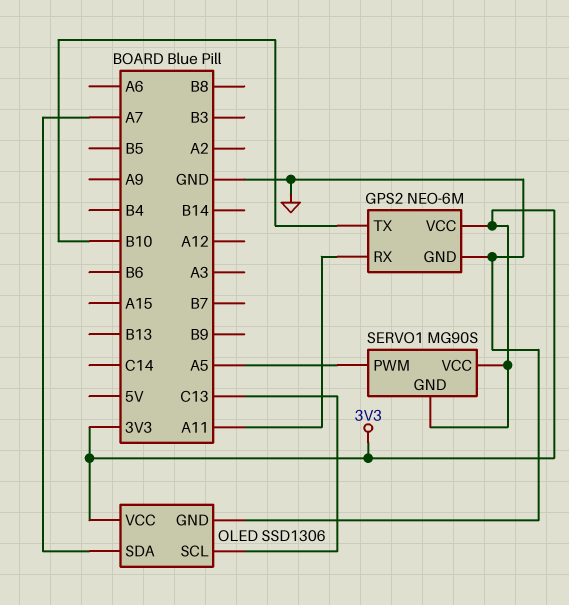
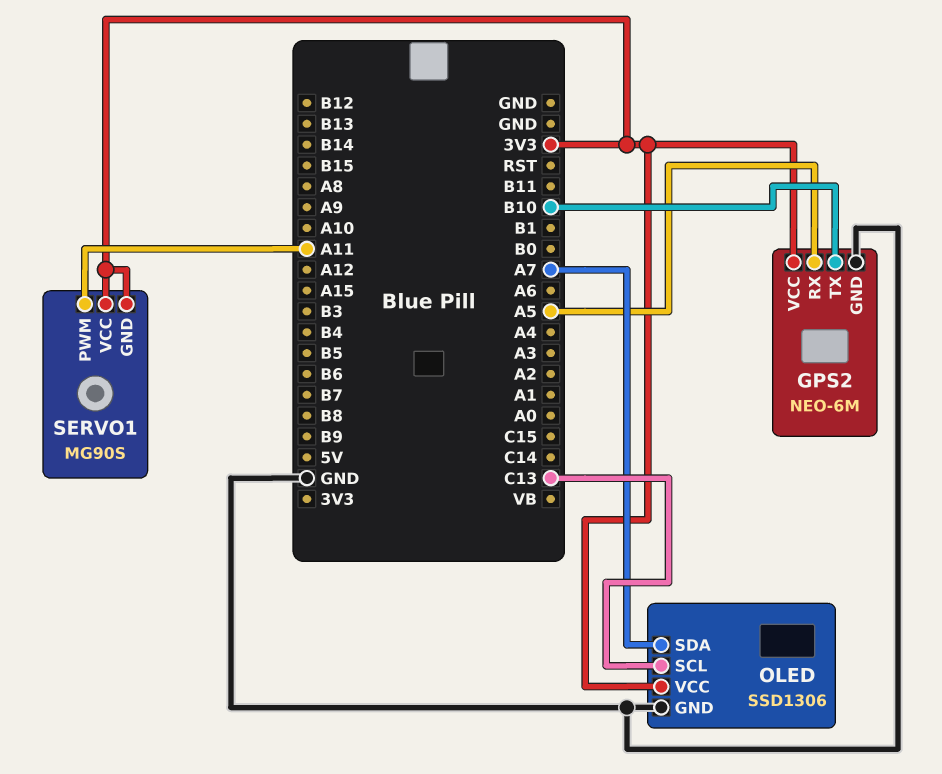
GPS2 pin RX: A11 -> A5
SERVO1 pin PWM: A5 -> A11

